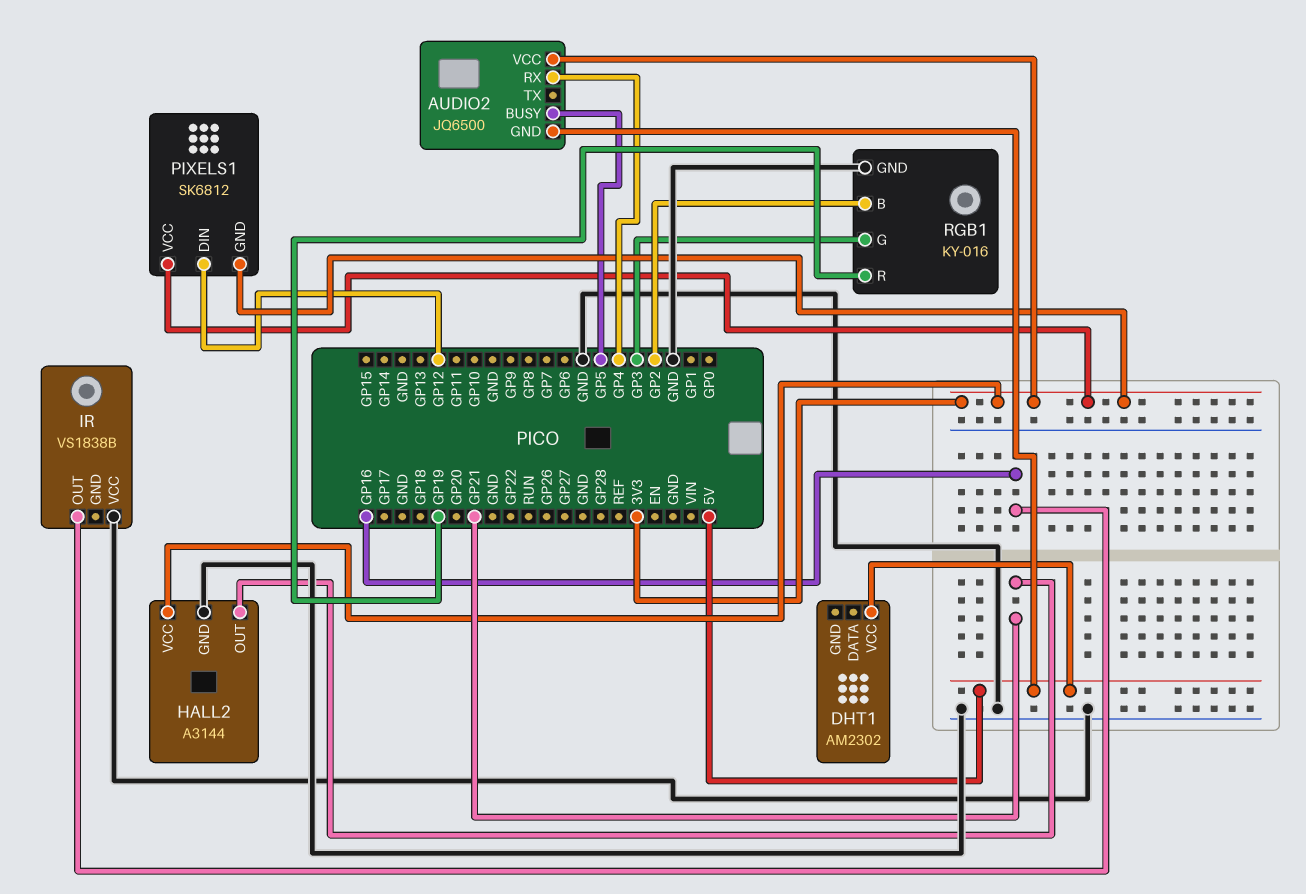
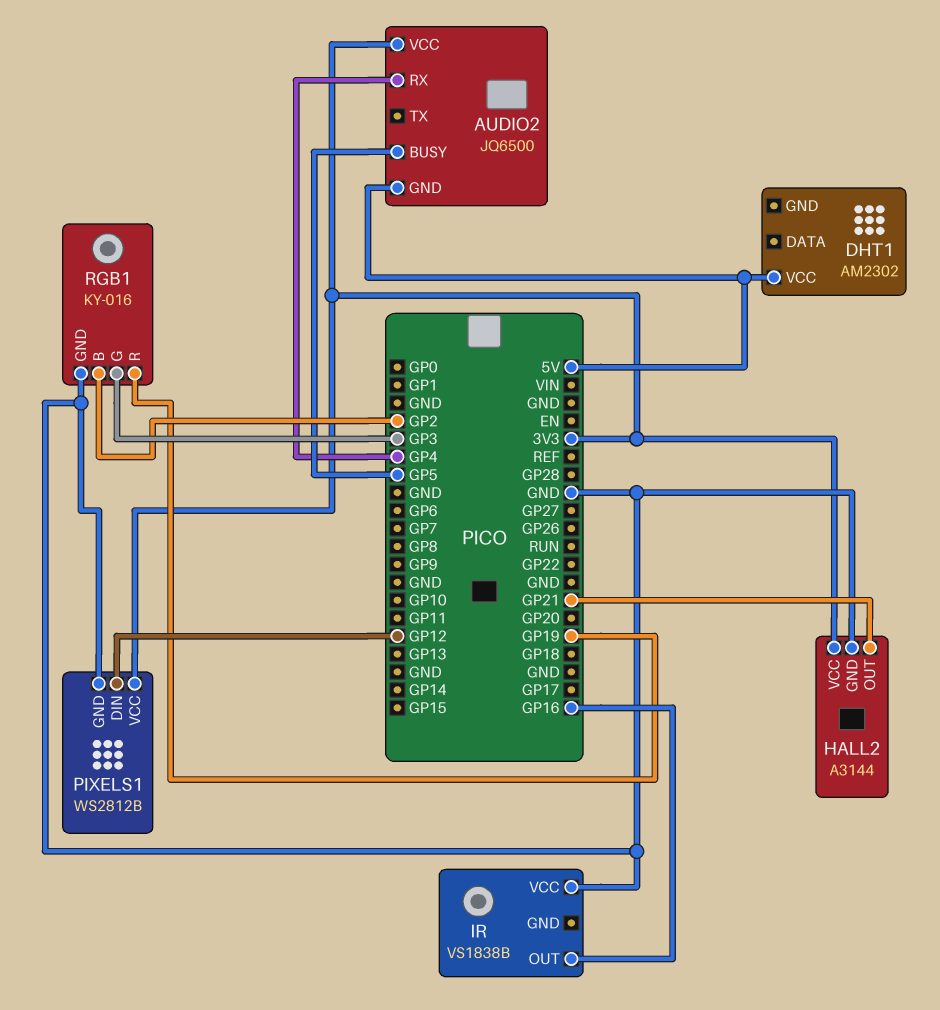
PIXELS1: SK6812 -> WS2812B
PIXELS1 pin GND: 3V3 -> GND

